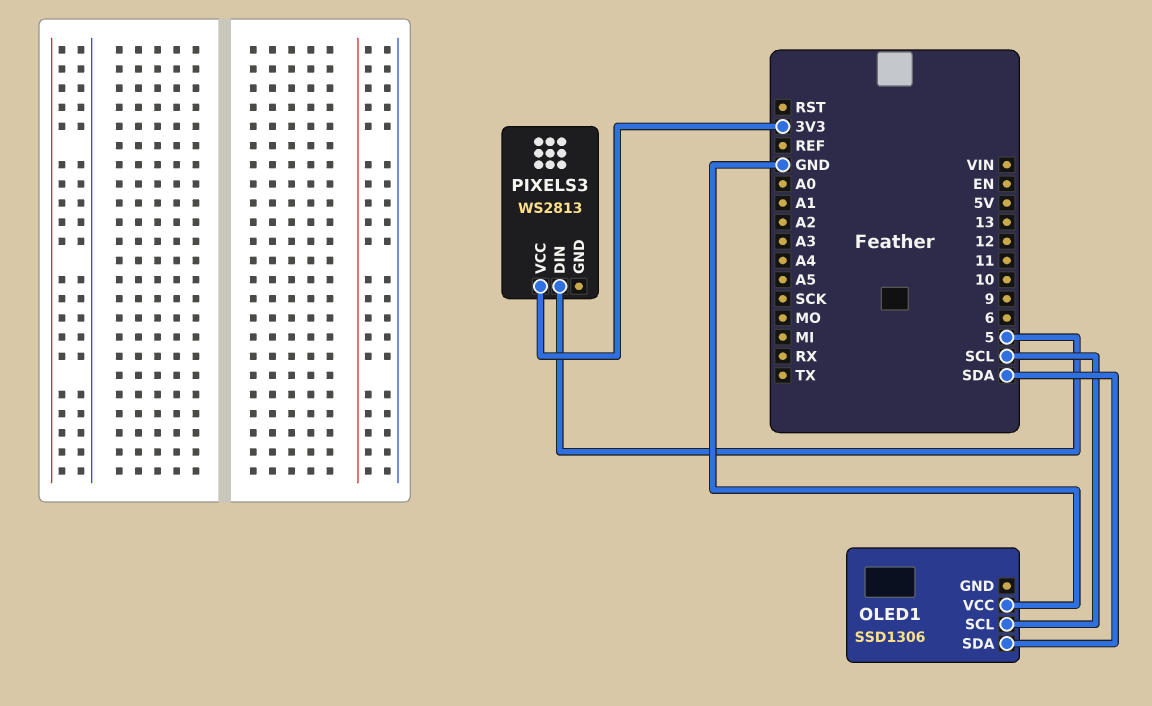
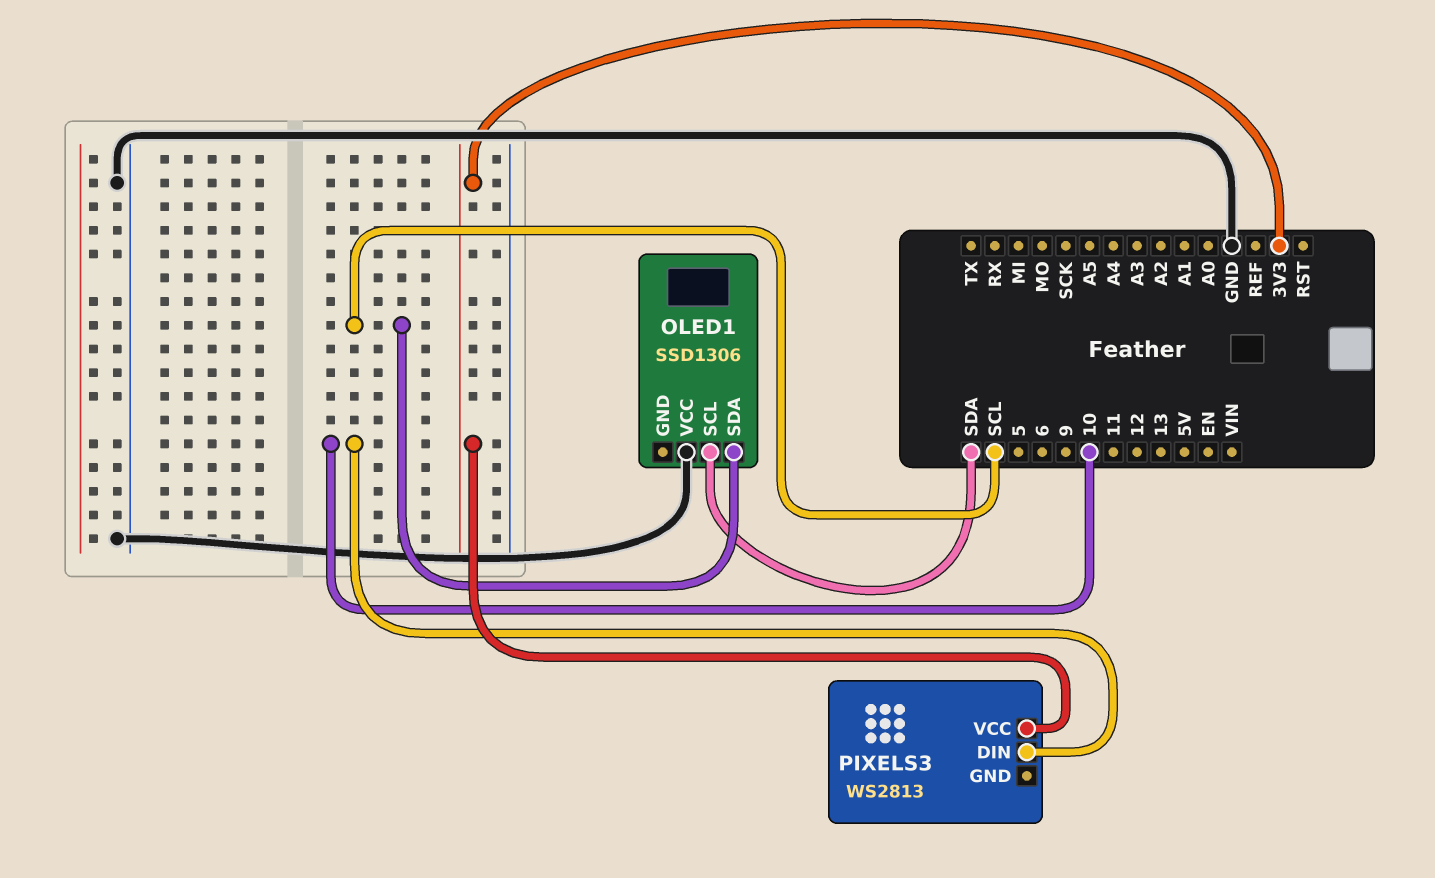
OLED1 pin SCL: SCL -> SDA
OLED1 pin SDA: SDA -> SCL
PIXELS3 pin DIN: 5 -> 10

